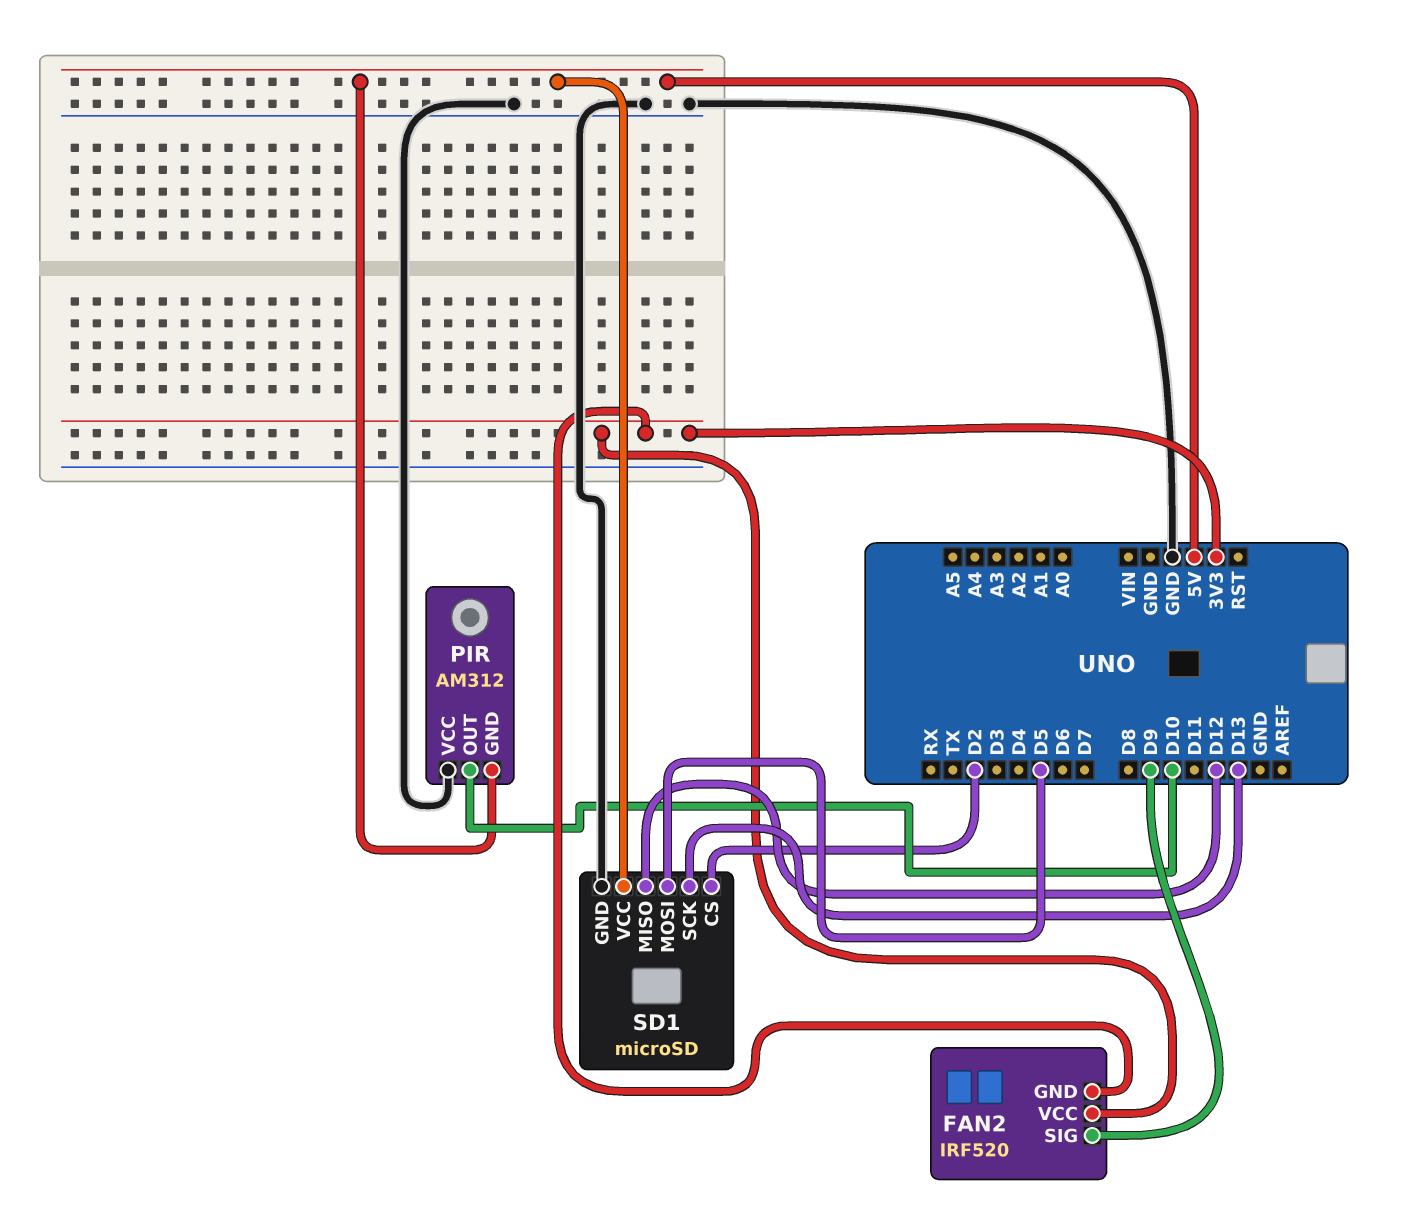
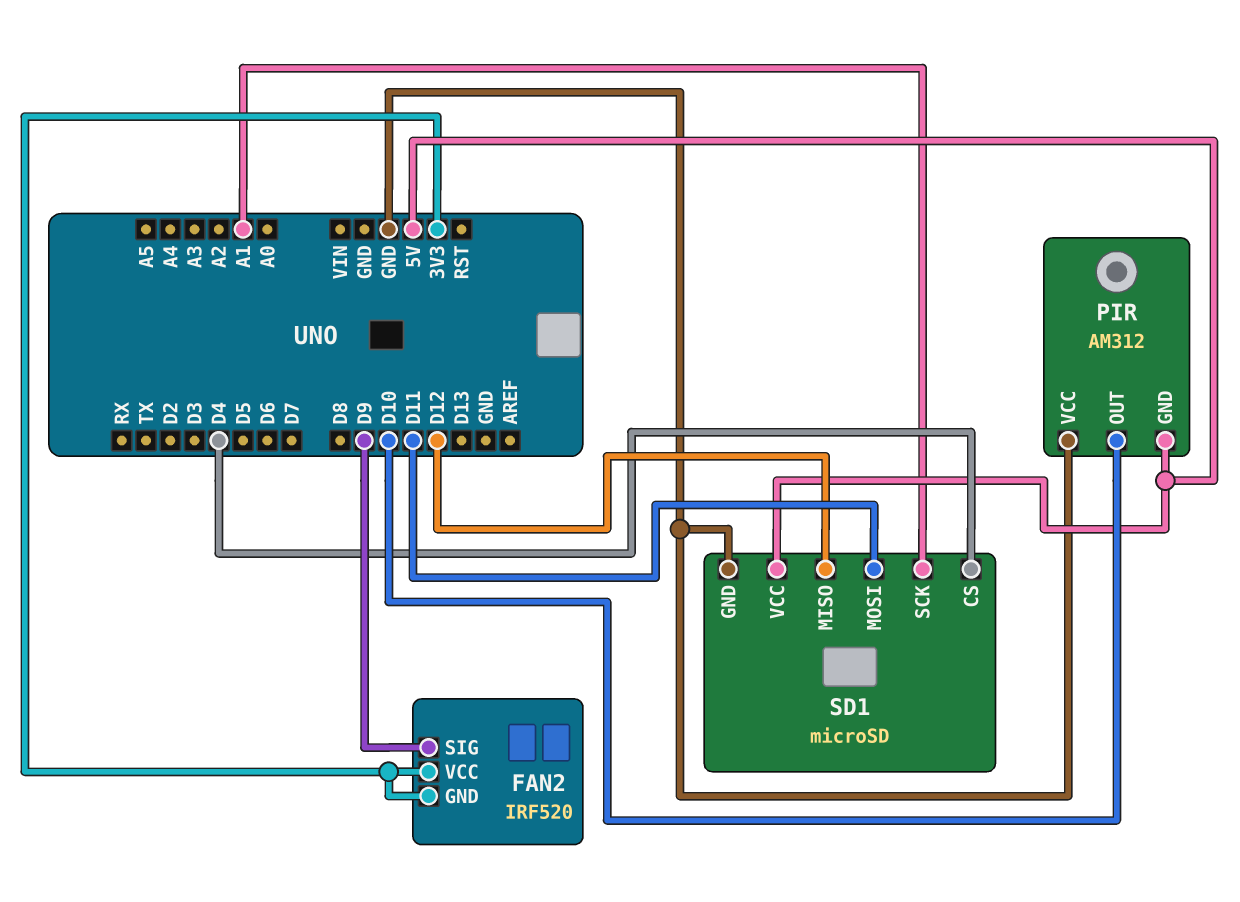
SD1 pin CS: D2 -> D4
SD1 pin MOSI: D5 -> D11
SD1 pin SCK: D13 -> A1

